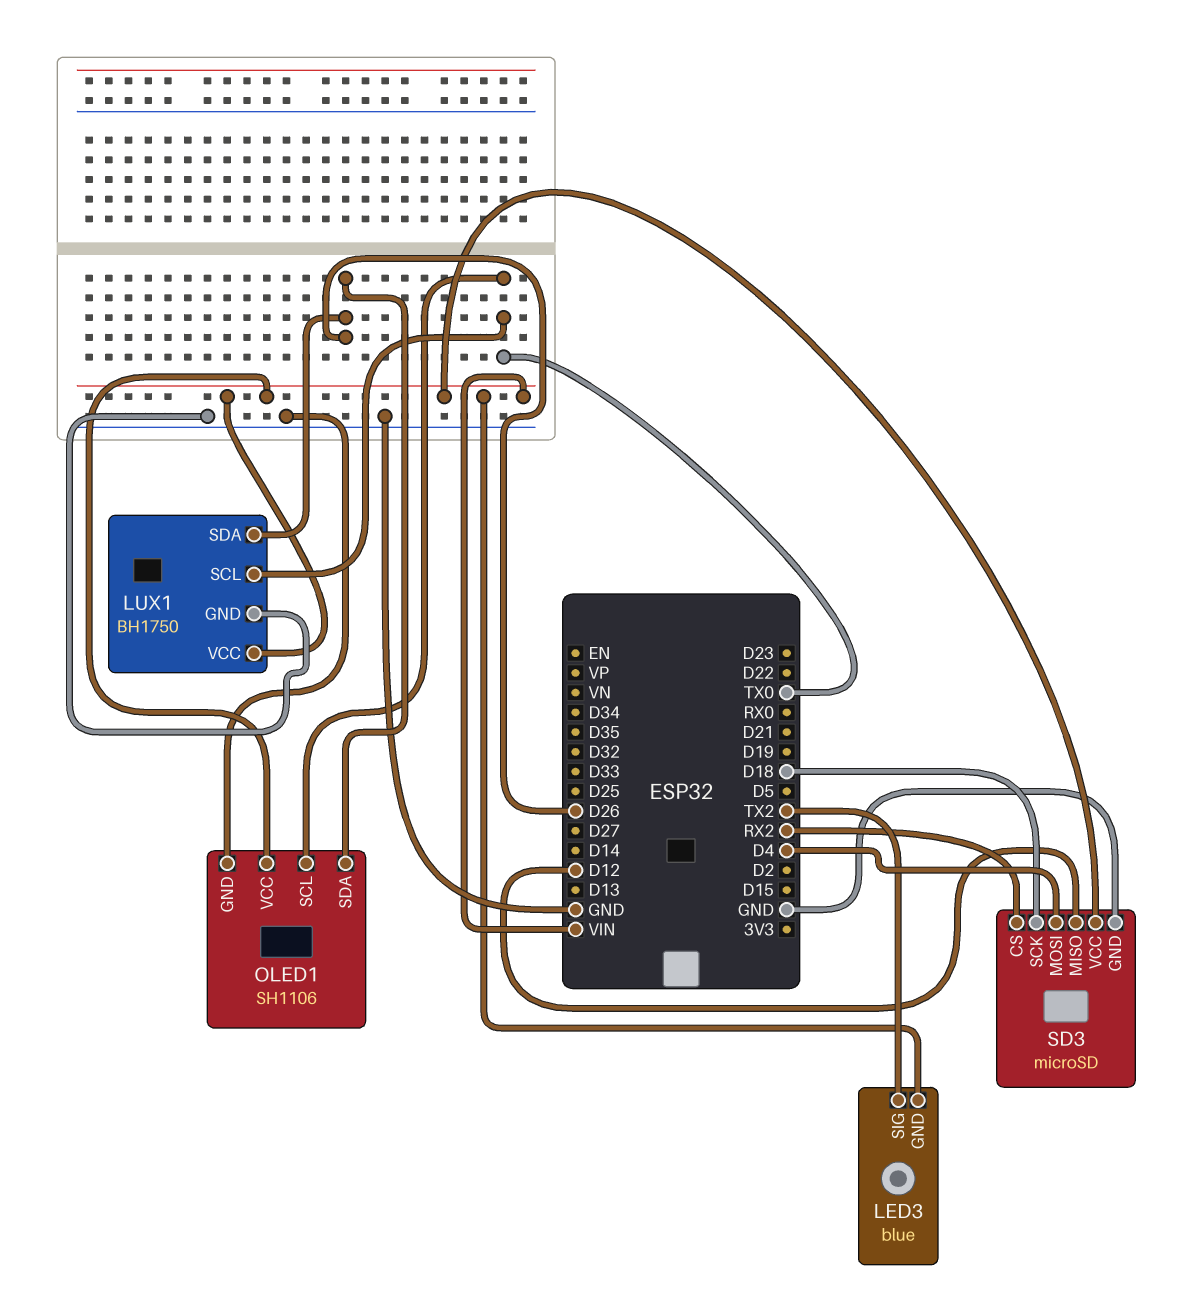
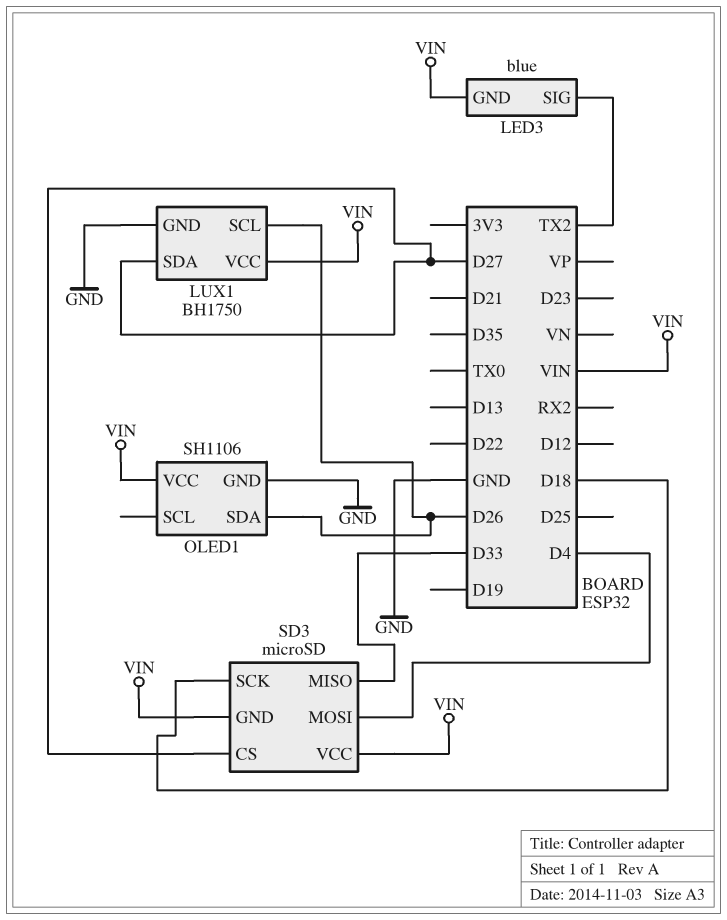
LUX1 pin SCL: TX0 -> D26
LUX1 pin SDA: D26 -> D27
OLED1 pin SCL: TX0 -> none
SD3 pin CS: RX2 -> D27
SD3 pin GND: GND -> VIN
SD3 pin MISO: D12 -> D33

